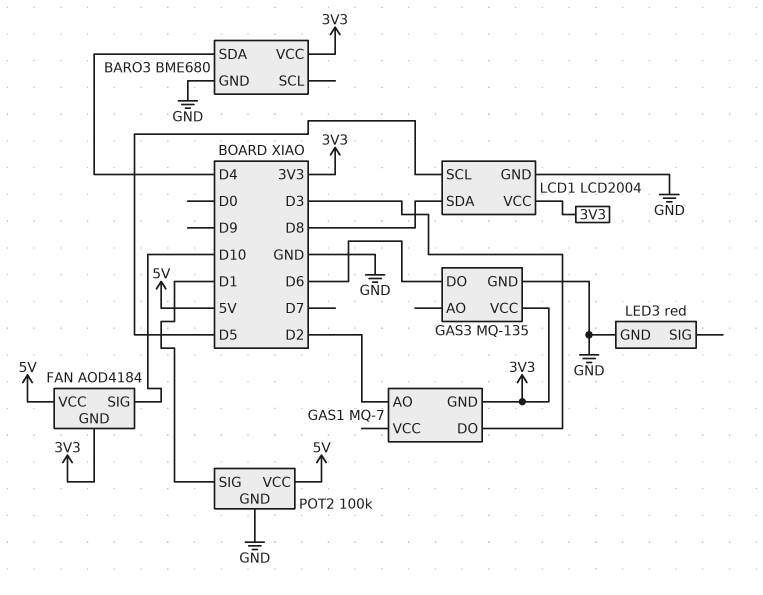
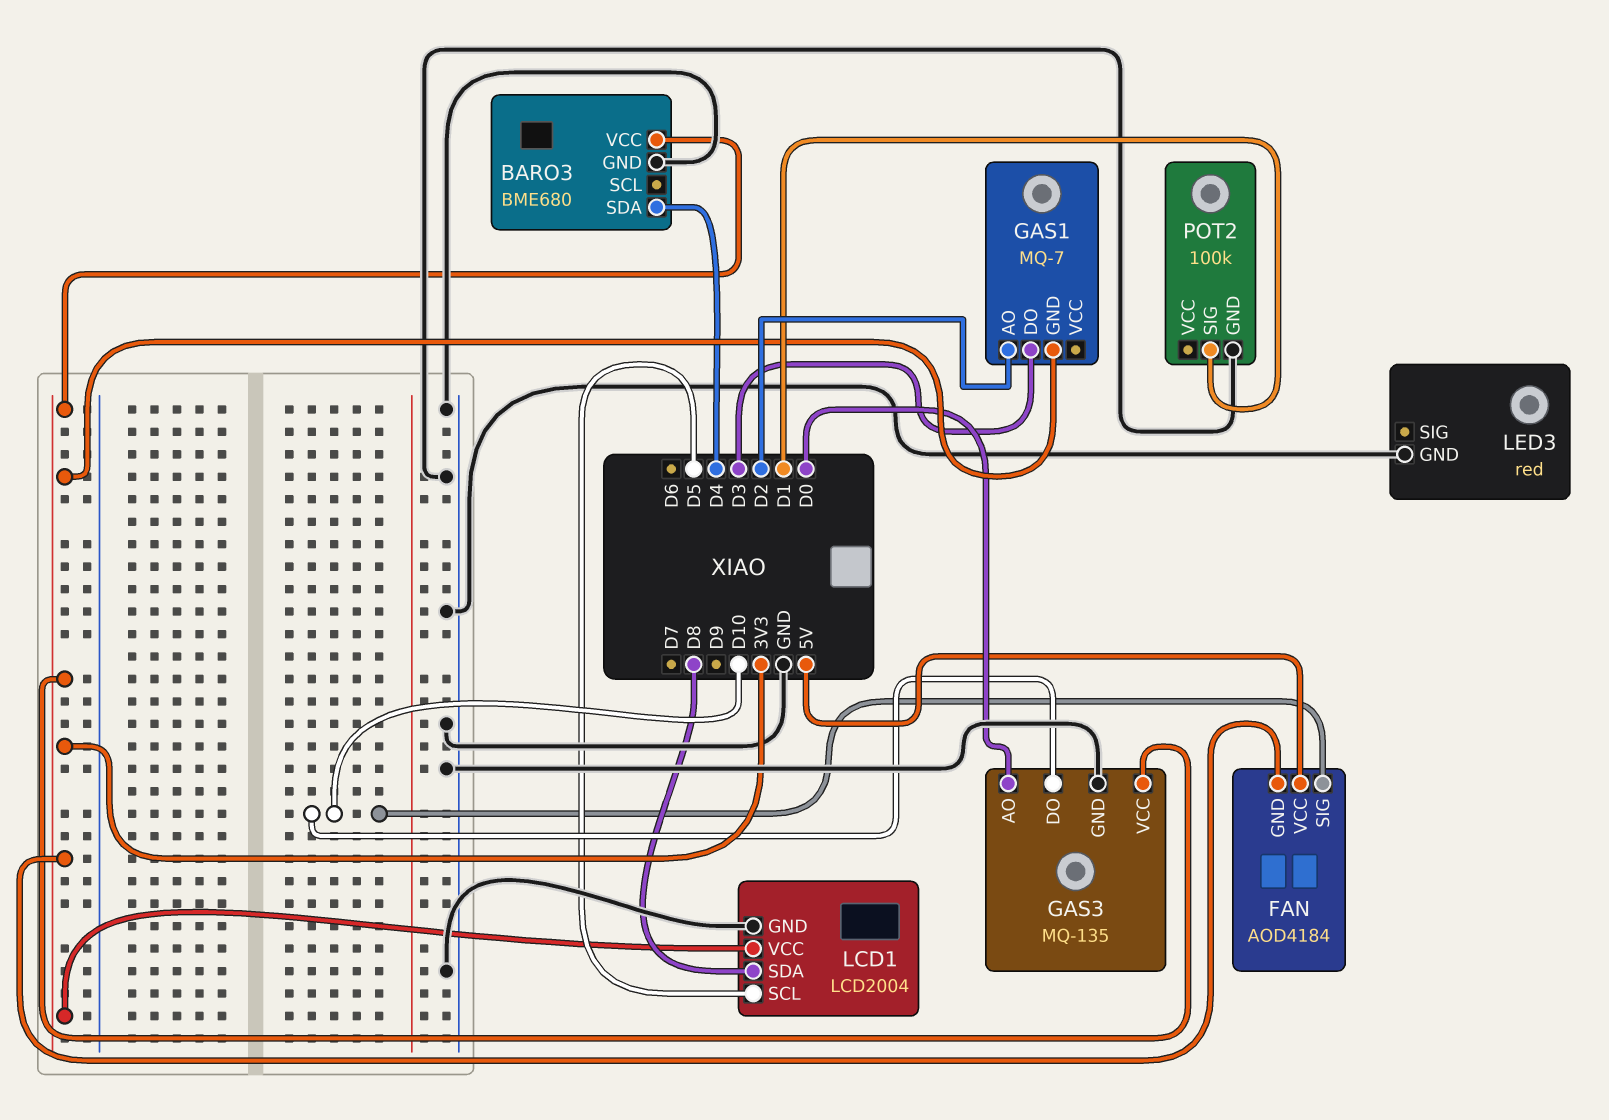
GAS3 pin AO: none -> D0
GAS3 pin DO: D6 -> D10
POT2 pin VCC: 5V -> none

